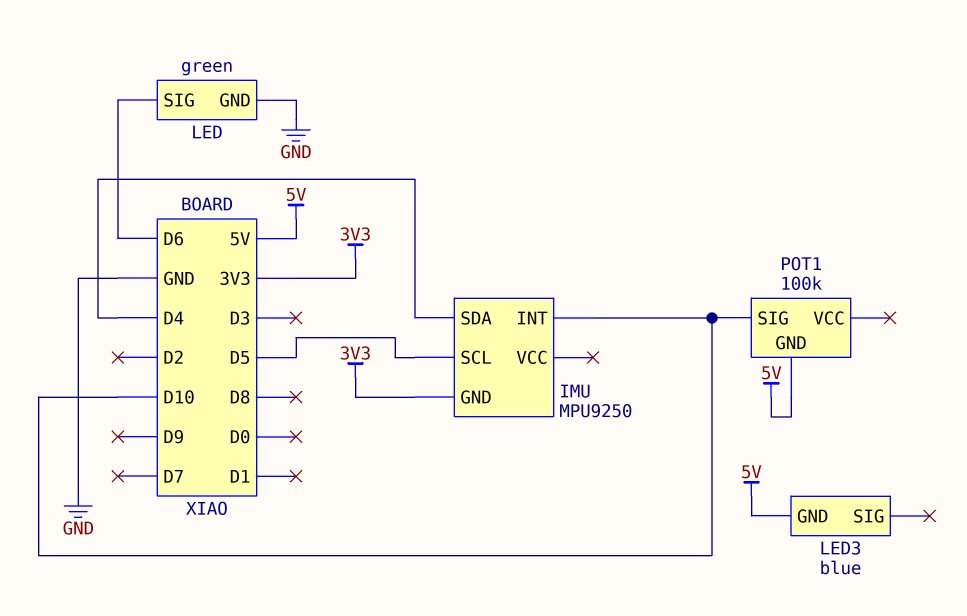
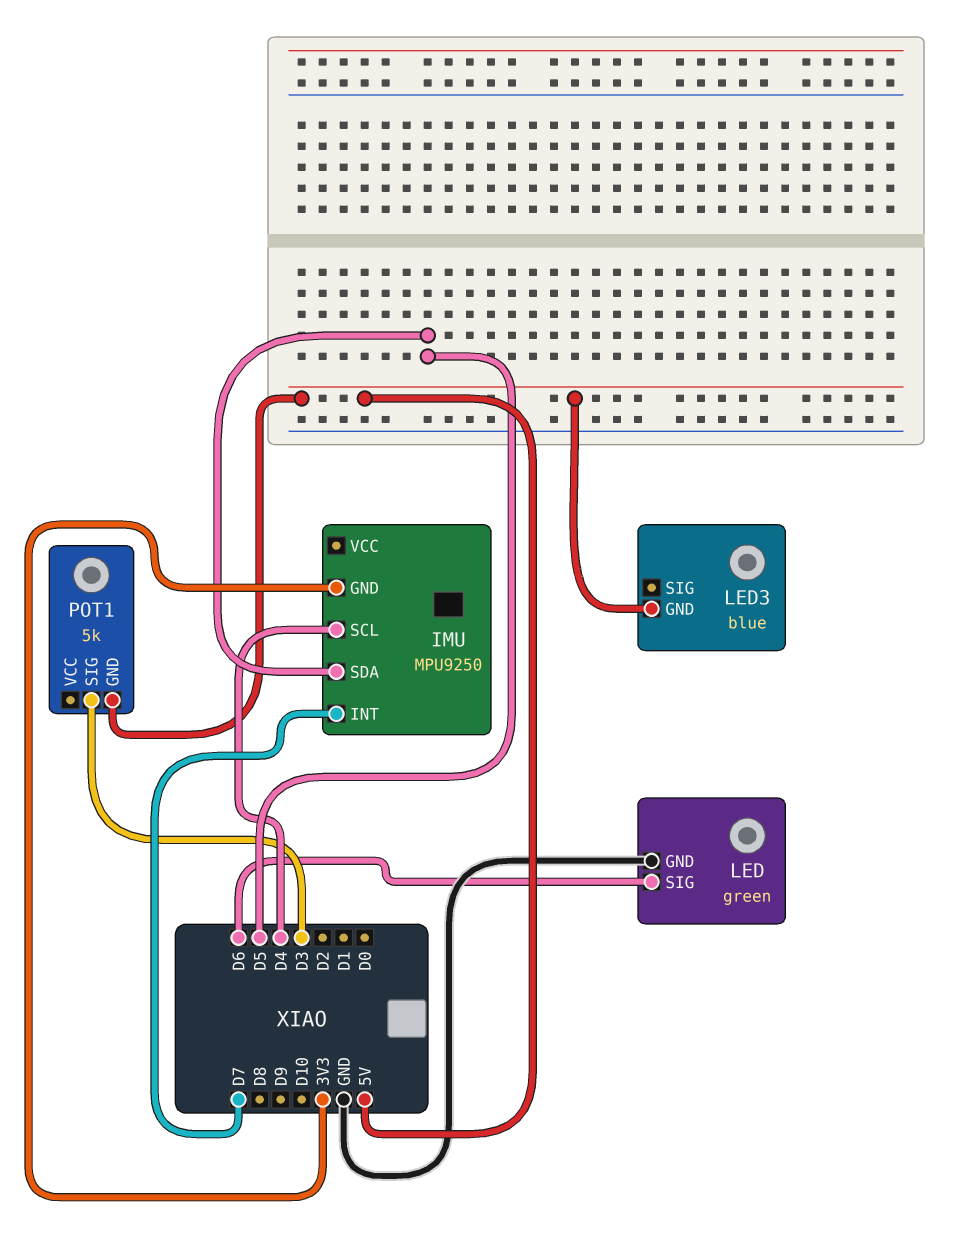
IMU pin INT: D10 -> D7
IMU pin SCL: D5 -> D4
IMU pin SDA: D4 -> D5
POT1: 100k -> 5k
POT1 pin SIG: D10 -> D3

